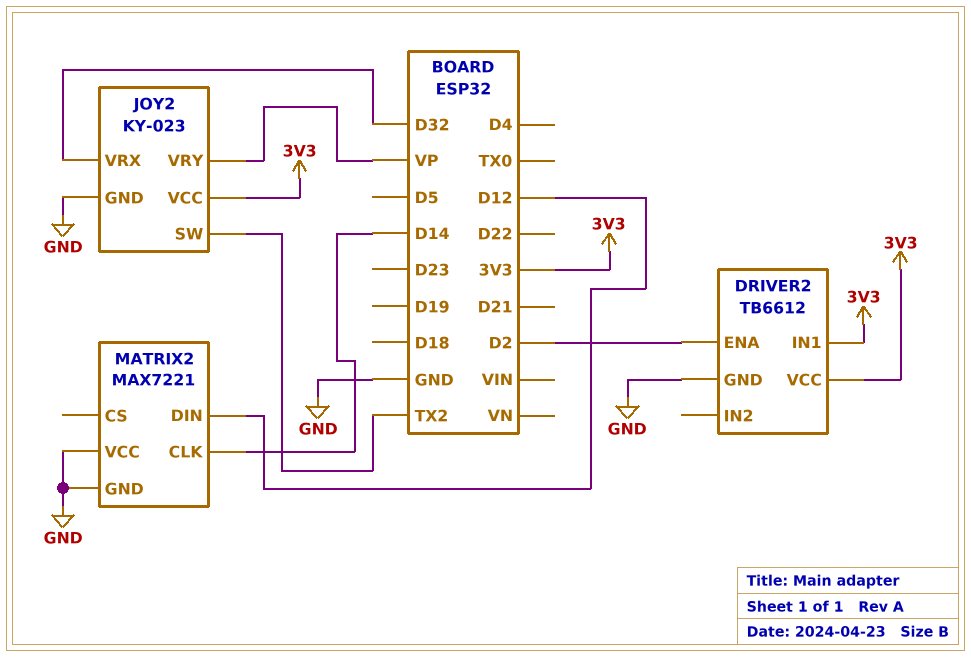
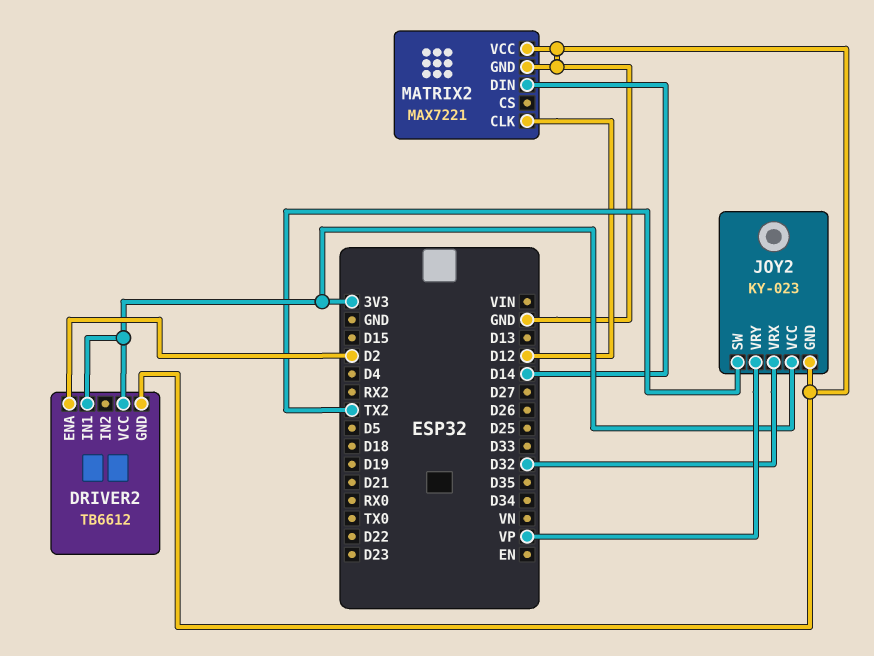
MATRIX2 pin CLK: D14 -> D12
MATRIX2 pin DIN: D12 -> D14

